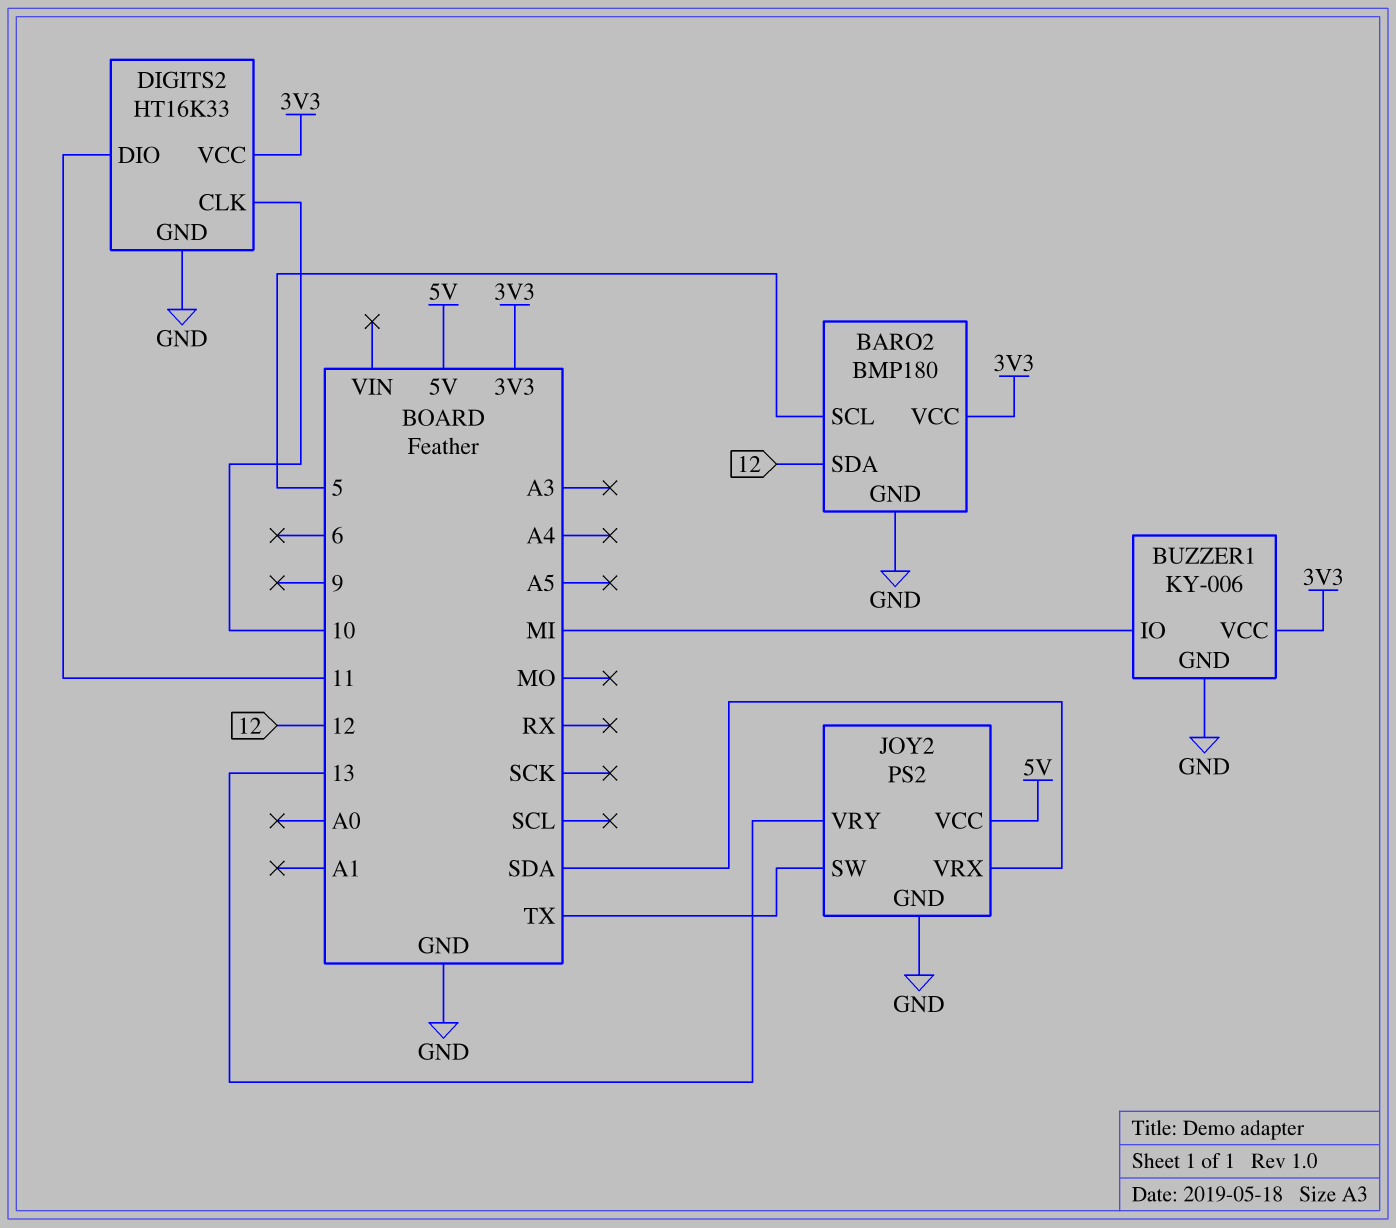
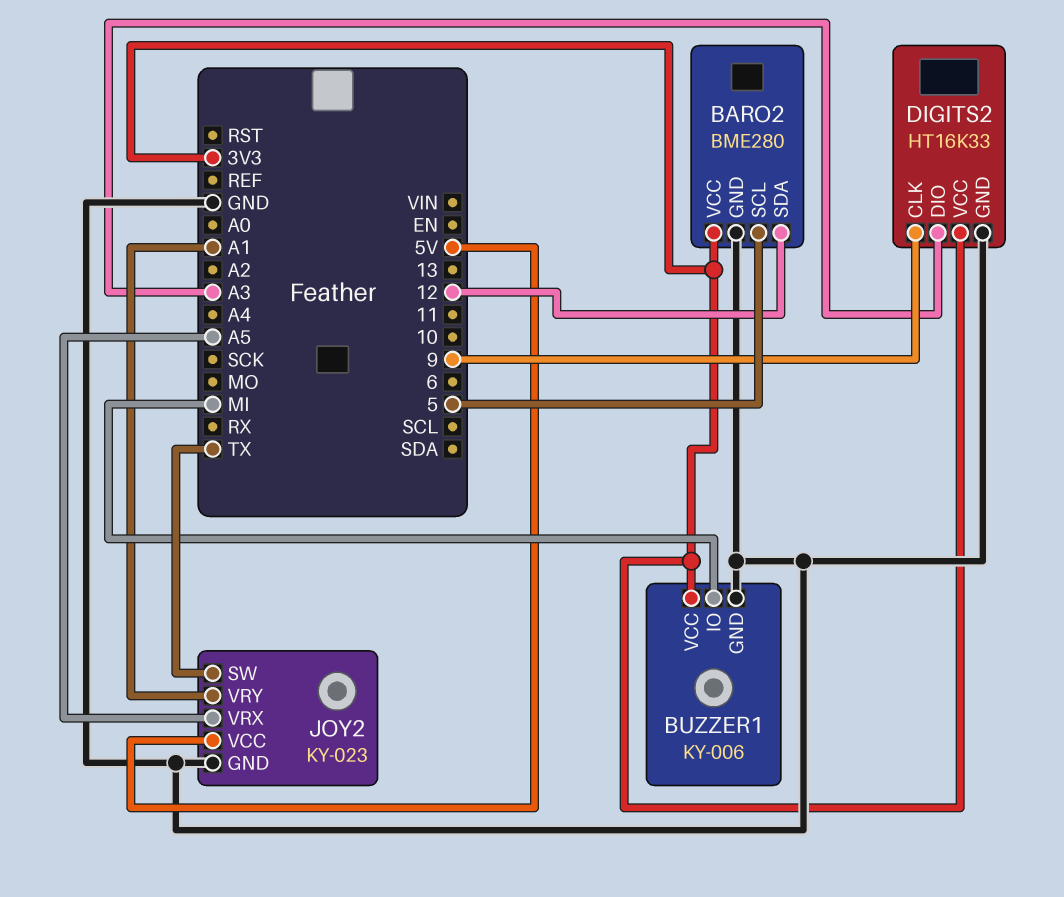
BARO2: BMP180 -> BME280
DIGITS2 pin CLK: 10 -> 9
DIGITS2 pin DIO: 11 -> A3
JOY2: PS2 -> KY-023
JOY2 pin VRX: SDA -> A5
JOY2 pin VRY: 13 -> A1

